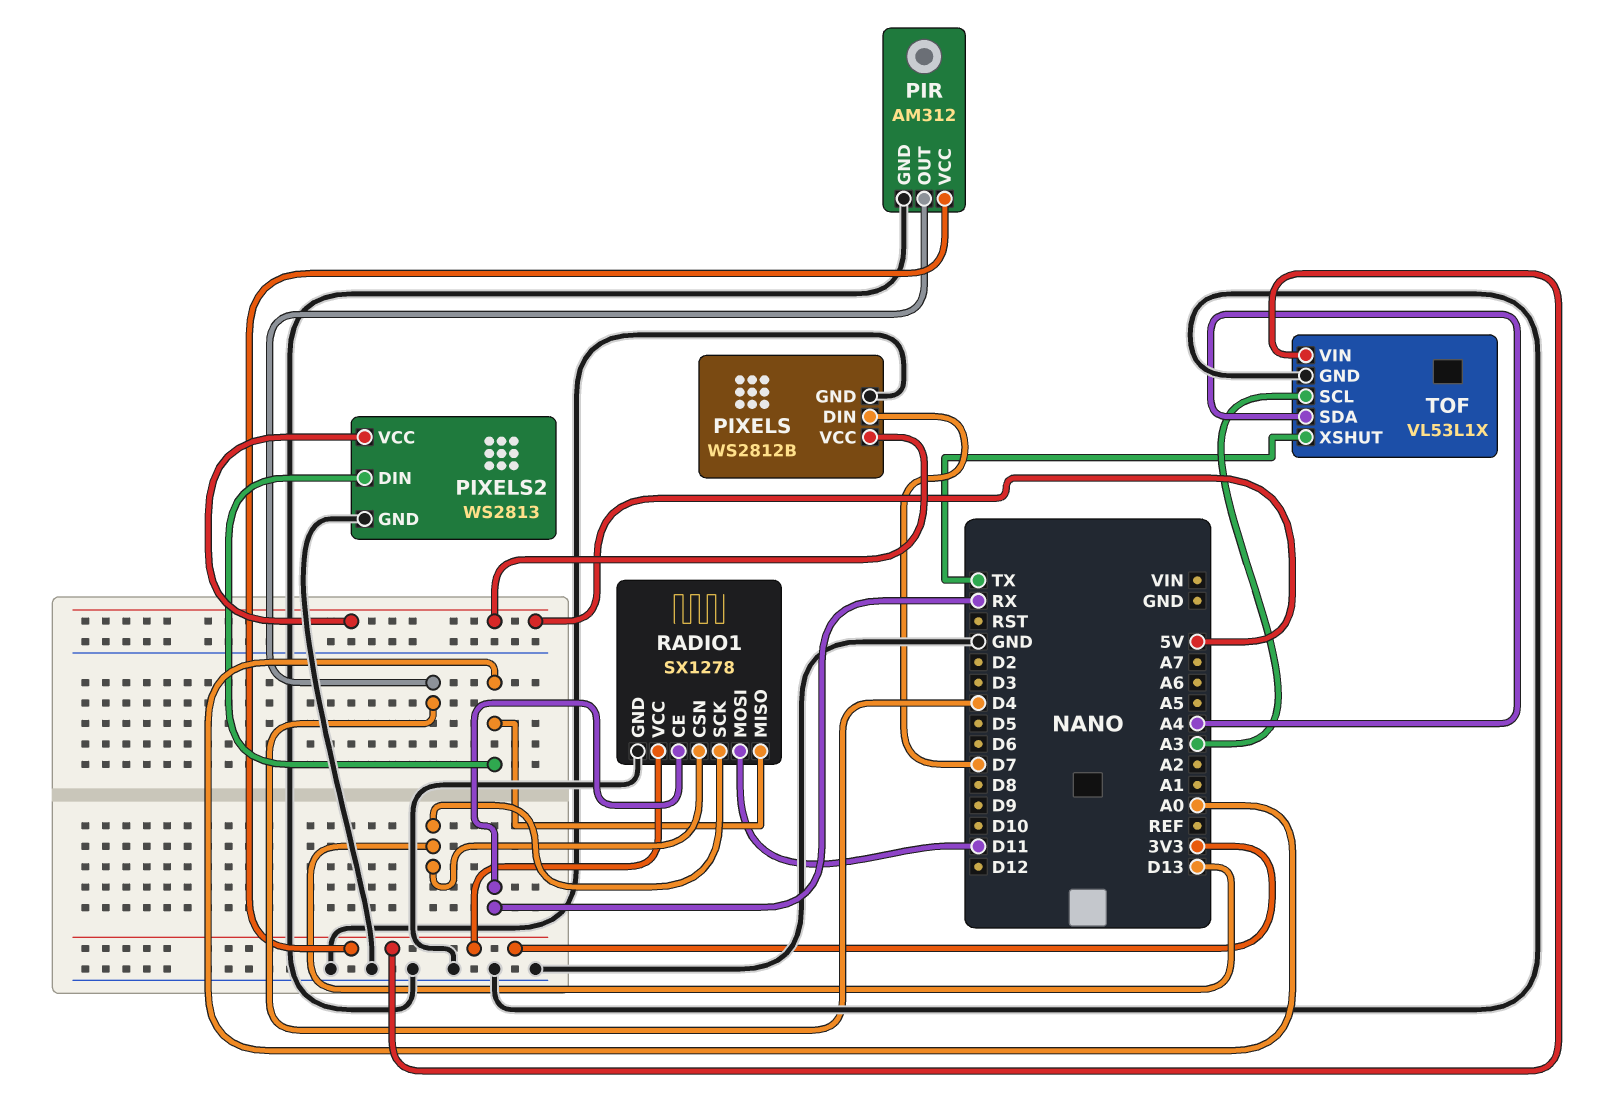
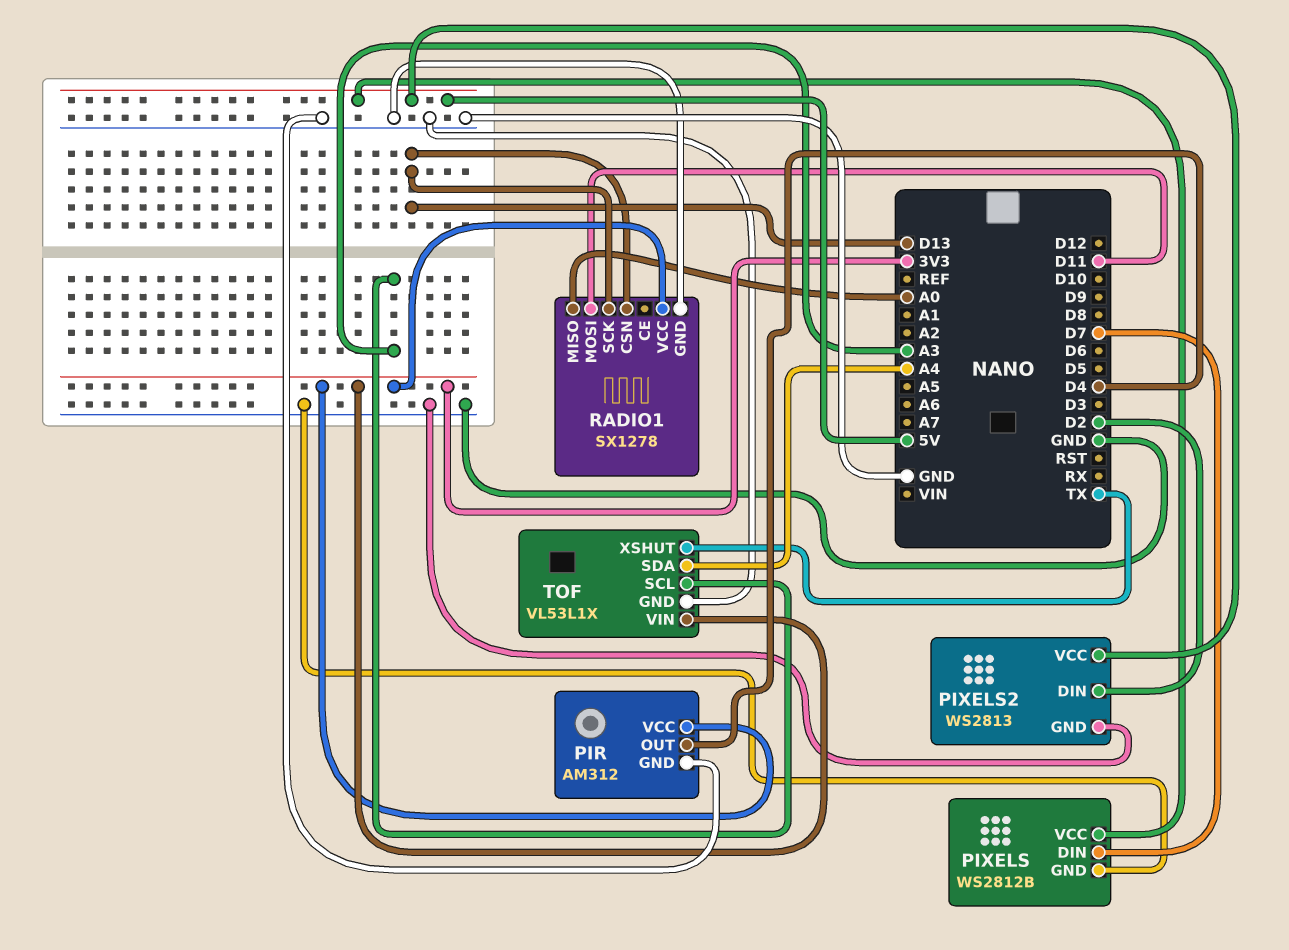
PIXELS2 pin DIN: A0 -> D2
RADIO1 pin CE: RX -> none

